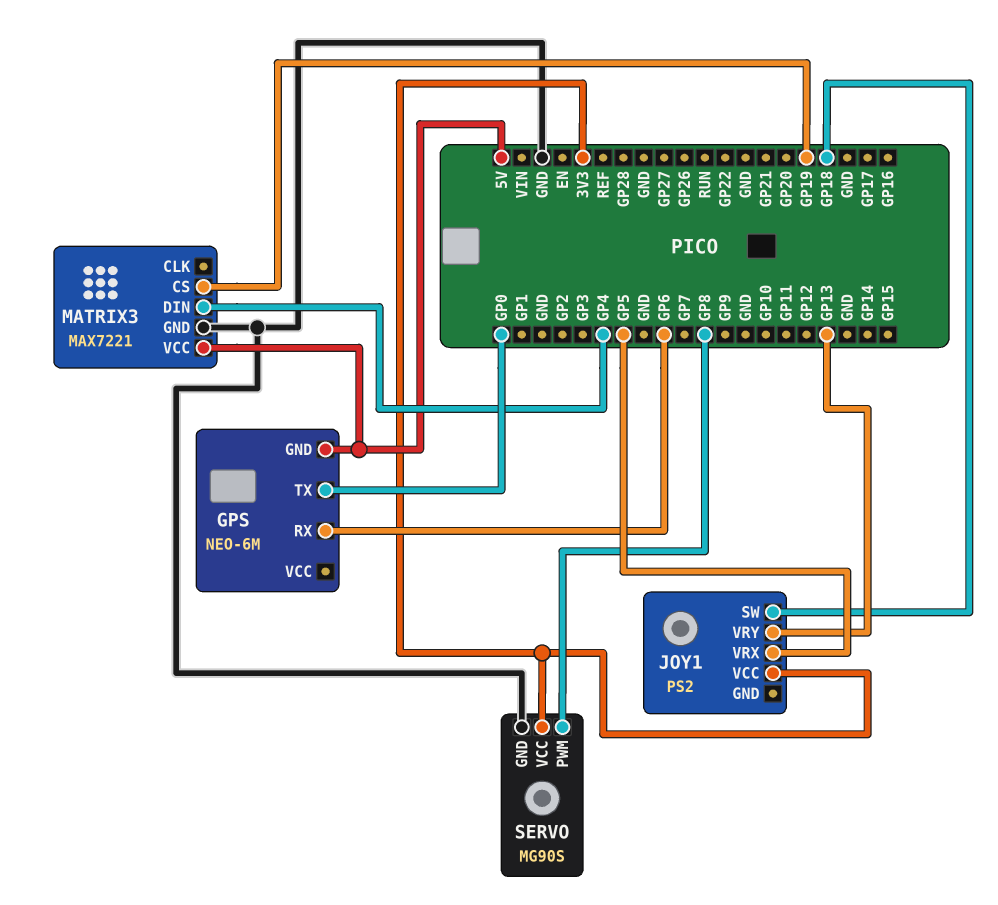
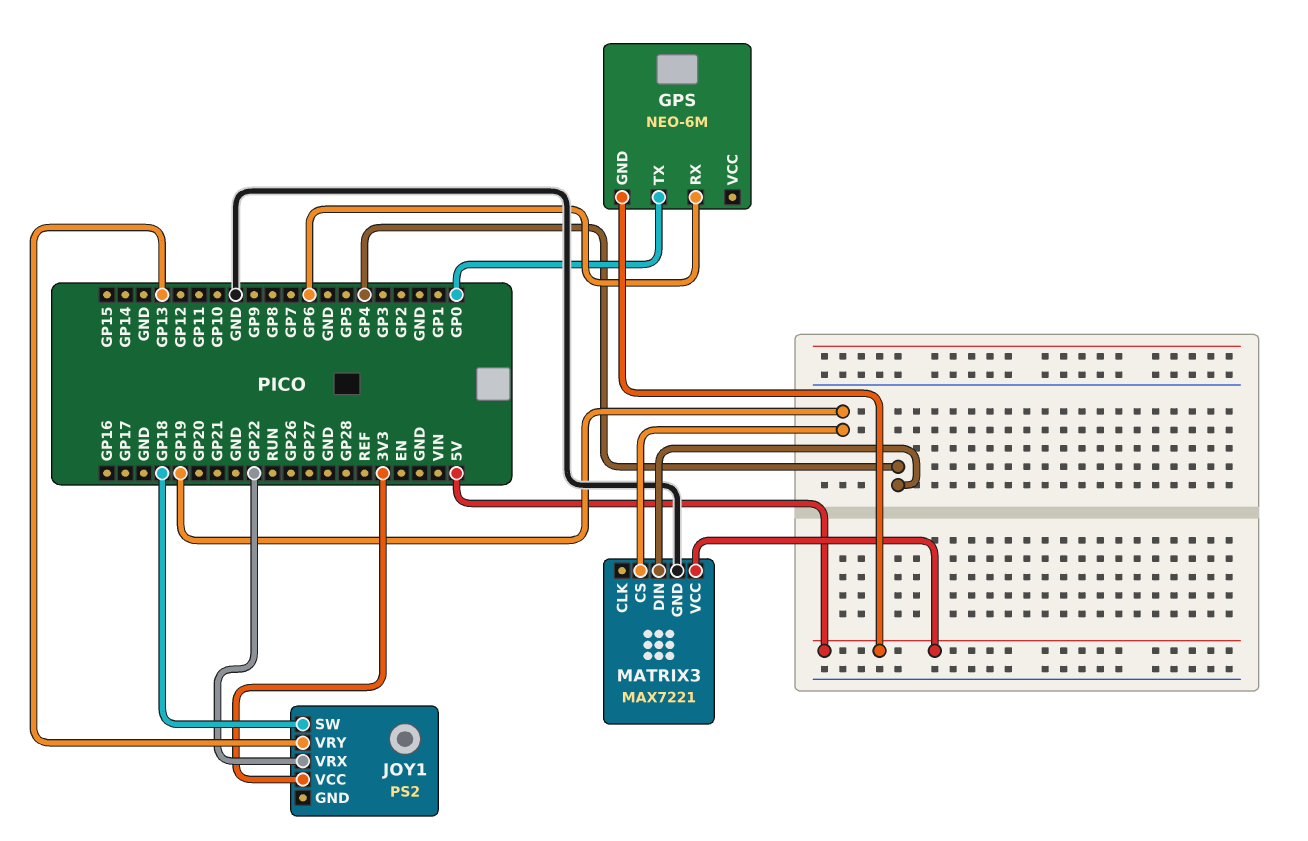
JOY1 pin VRX: GP5 -> GP22
SERVO: MG90S -> none
SERVO pin GND: GND -> none
SERVO pin PWM: GP8 -> none
SERVO pin VCC: 3V3 -> none

